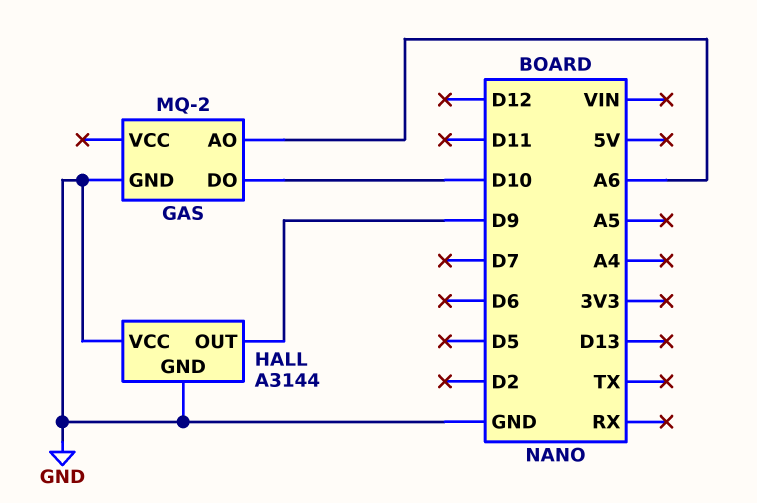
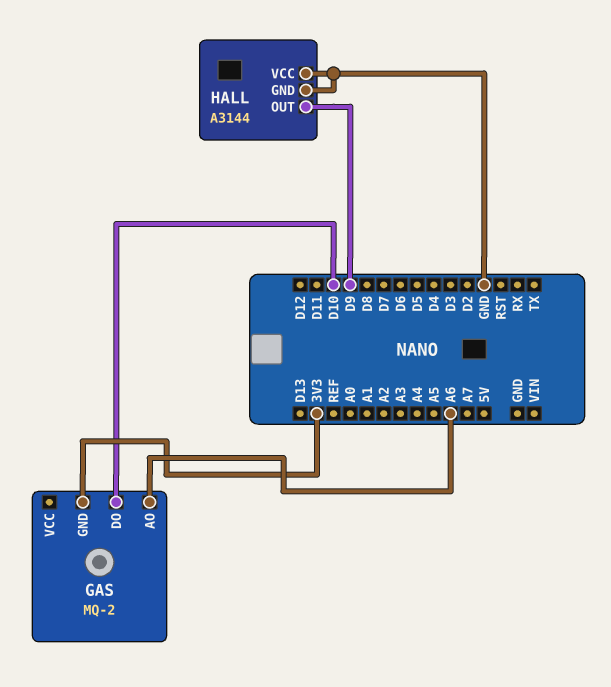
GAS pin GND: GND -> 3V3

